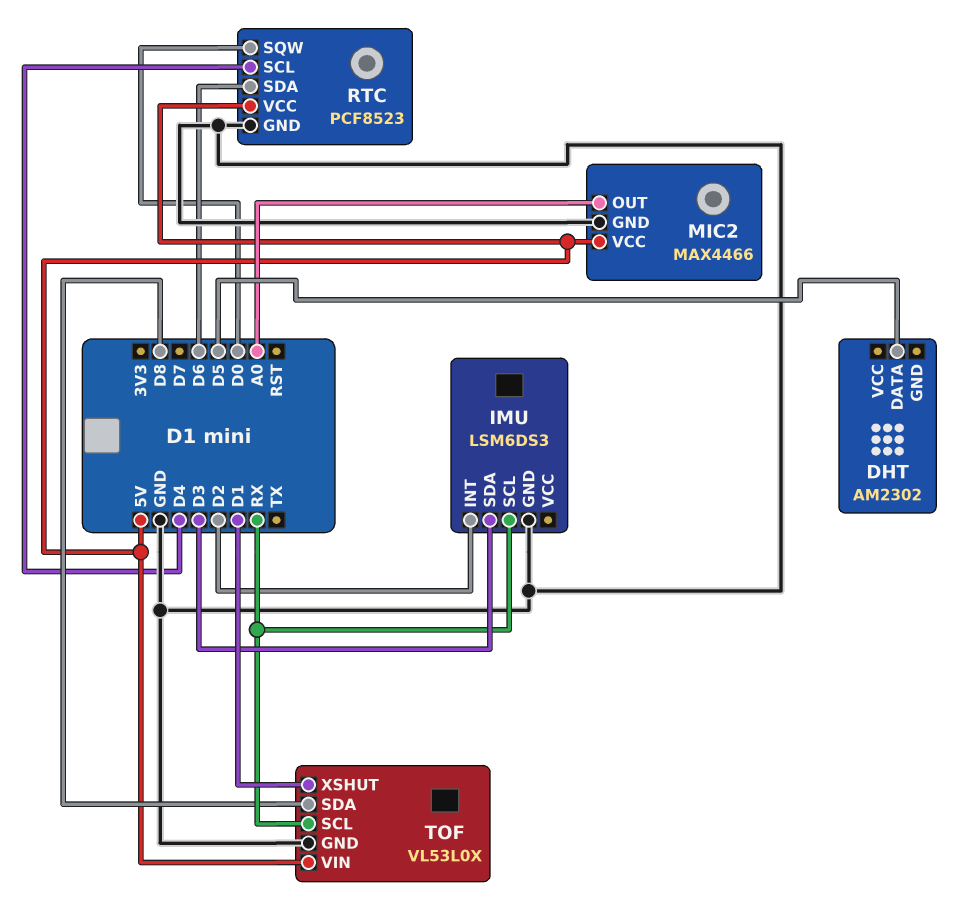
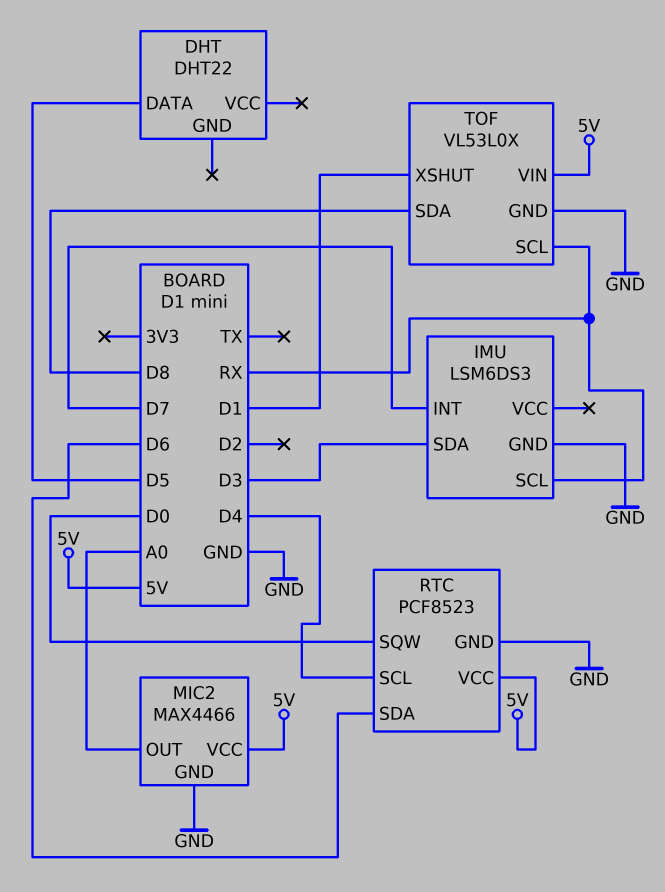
DHT: AM2302 -> DHT22
IMU pin INT: D2 -> D7

